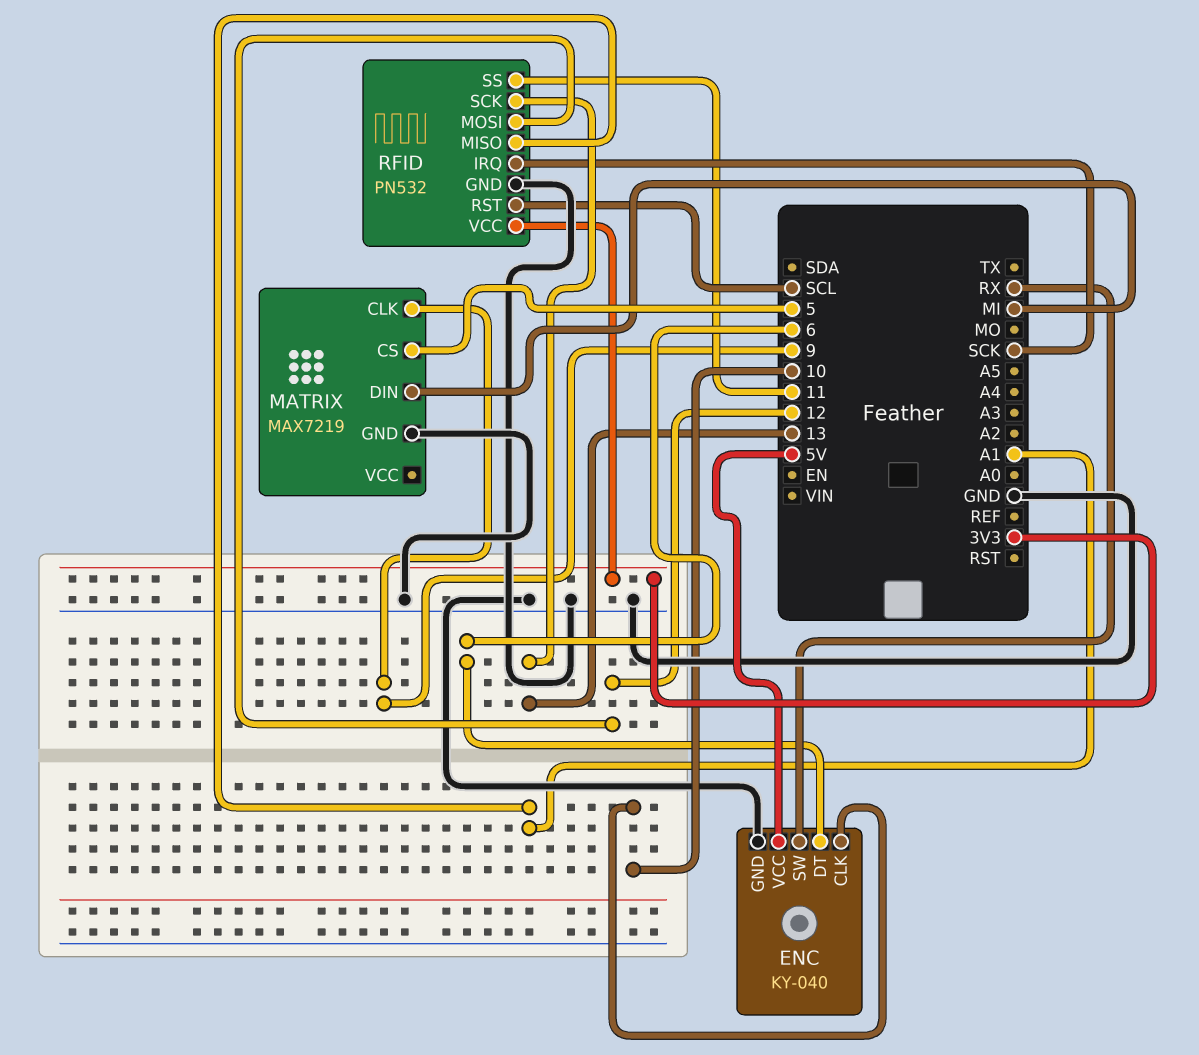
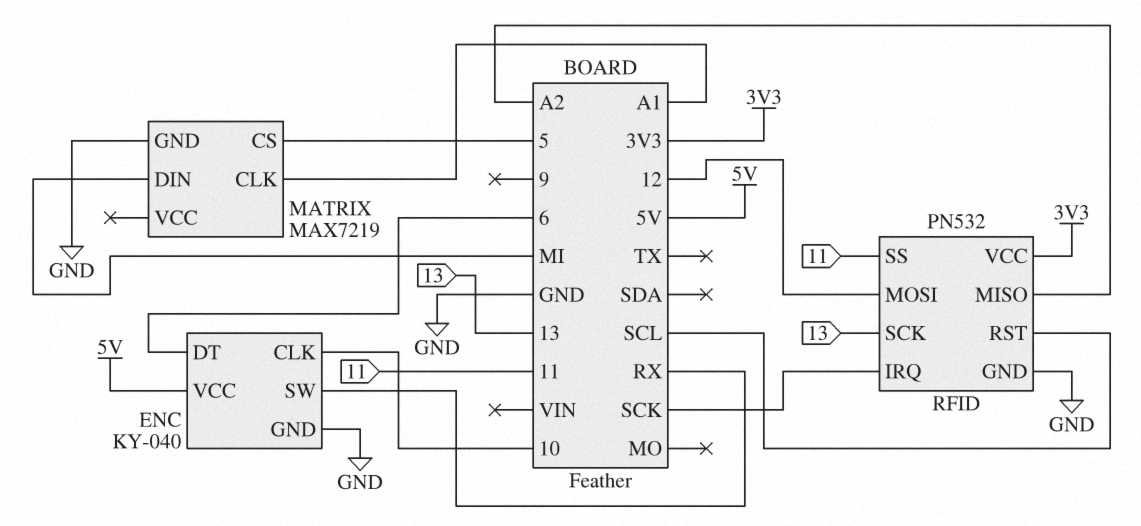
MATRIX pin CLK: 9 -> A1
RFID pin MISO: A1 -> A2

